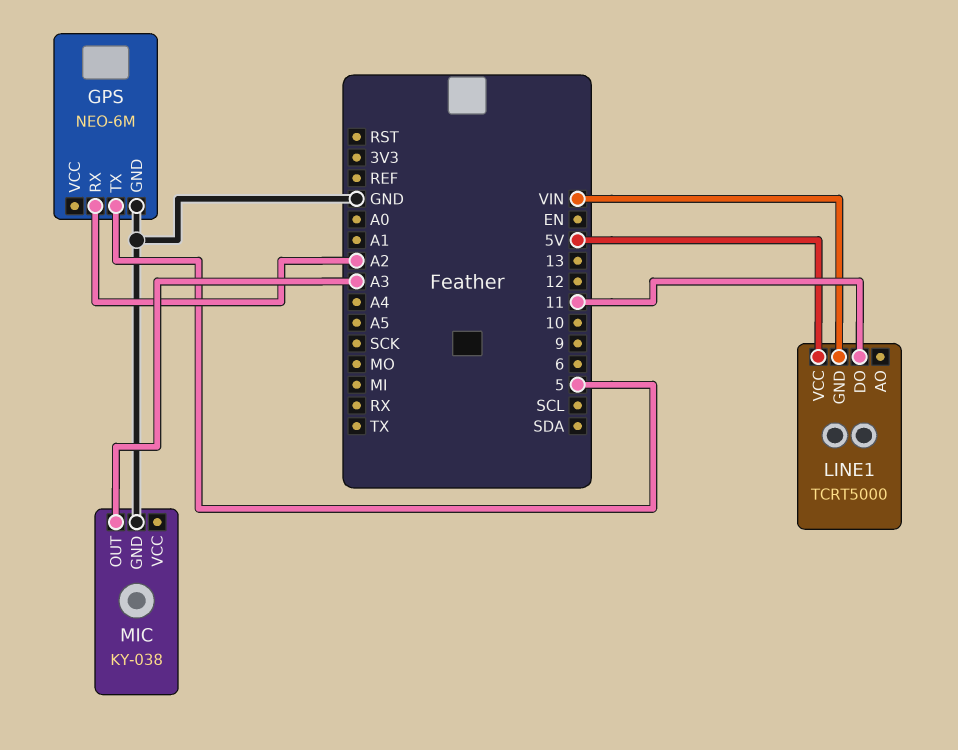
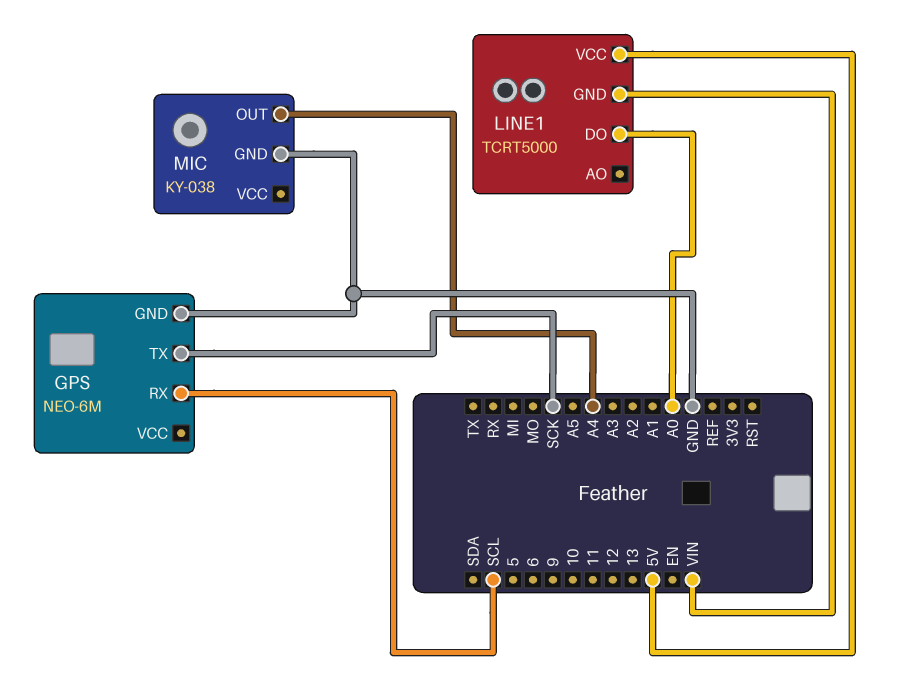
GPS pin RX: A2 -> SCL
GPS pin TX: 5 -> SCK
LINE1 pin DO: 11 -> A0
MIC pin OUT: A3 -> A4

